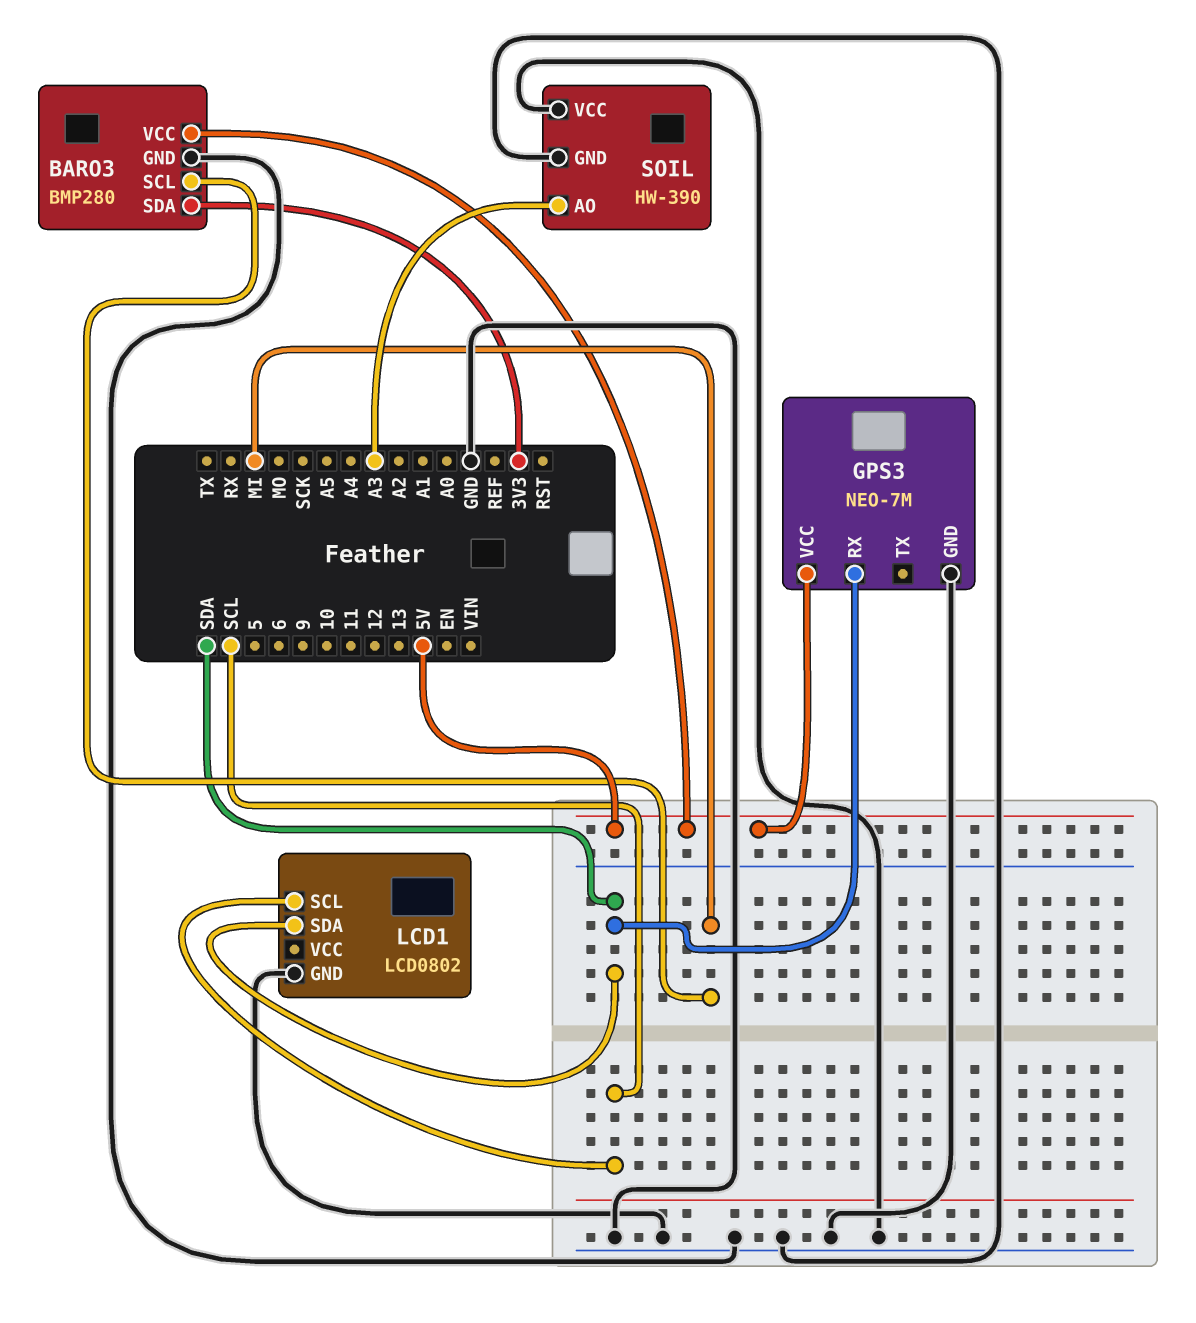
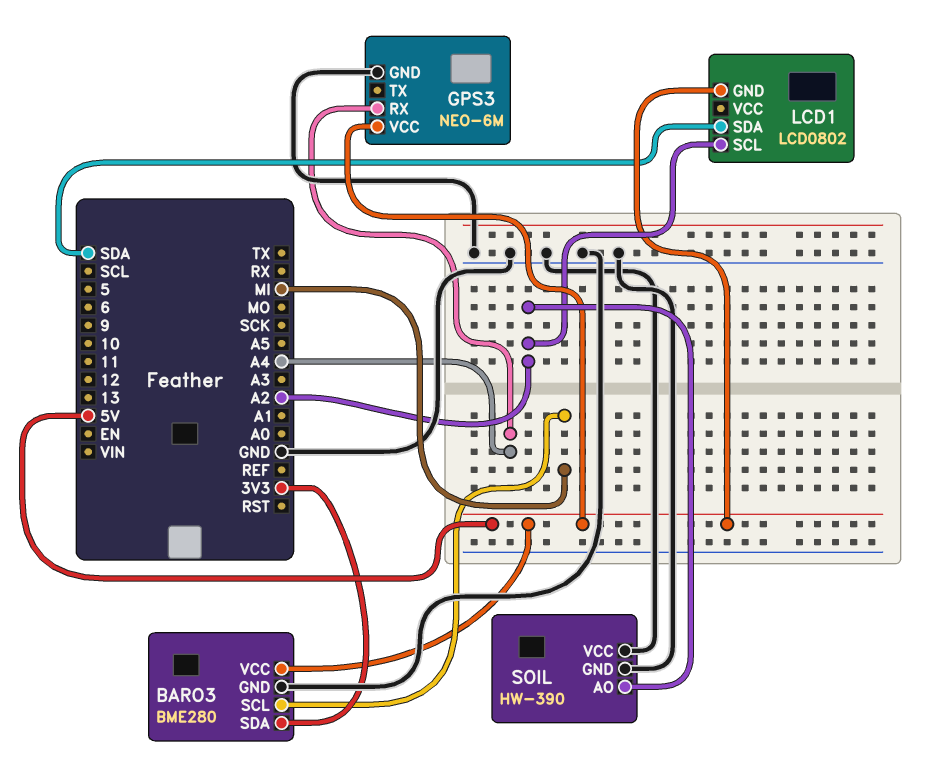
BARO3: BMP280 -> BME280
GPS3: NEO-7M -> NEO-6M
GPS3 pin RX: SDA -> A4
LCD1 pin GND: GND -> 5V
LCD1 pin SCL: SCL -> A2
SOIL pin AO: A3 -> A2

